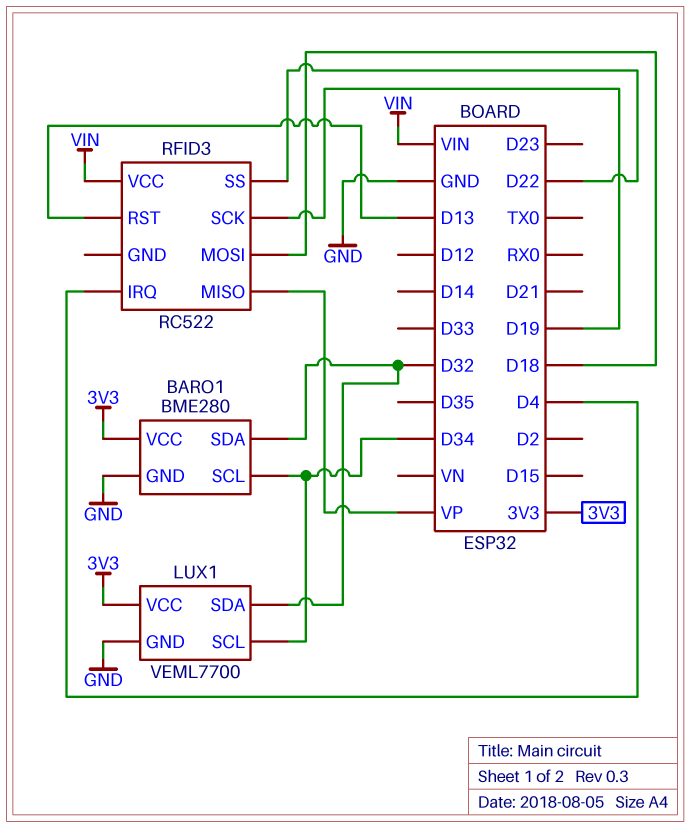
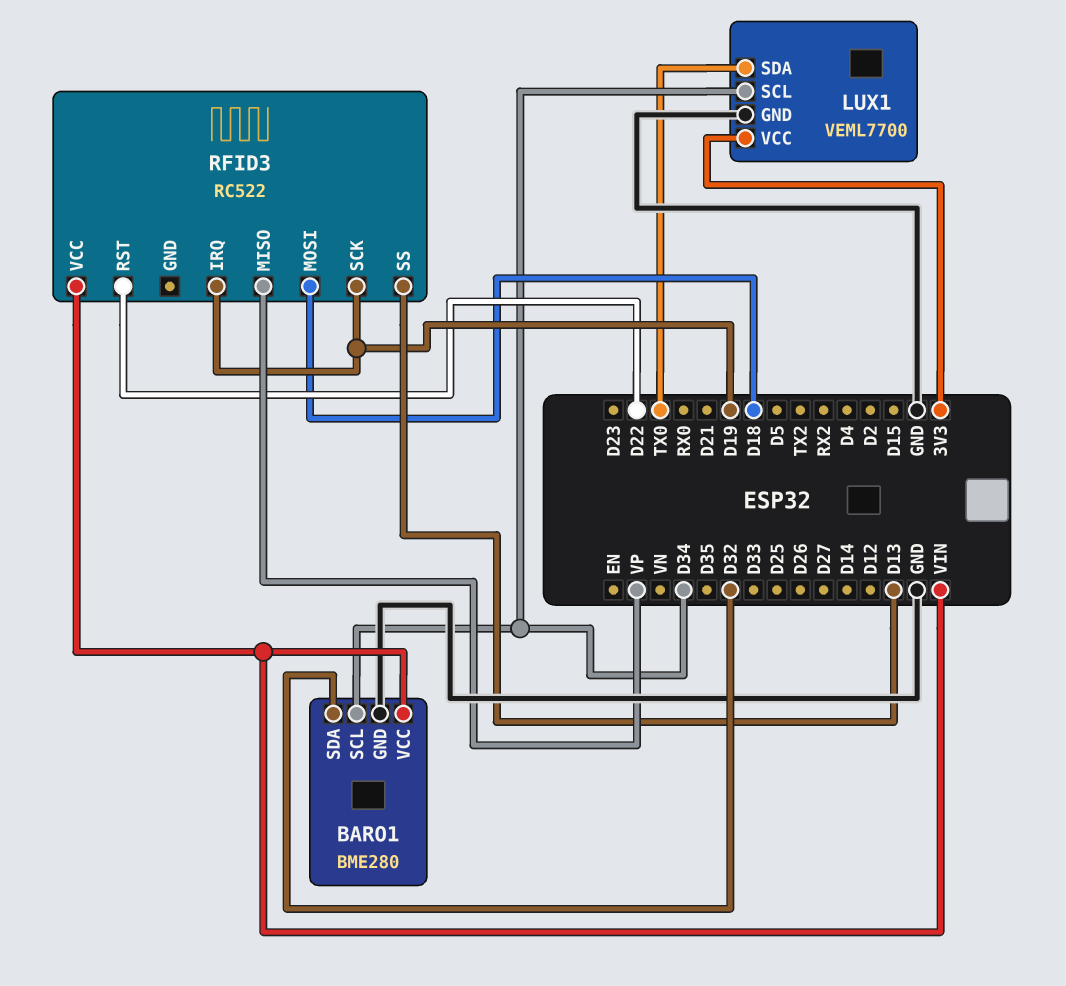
BARO1 pin VCC: 3V3 -> VIN
LUX1 pin SDA: D32 -> TX0
RFID3 pin IRQ: D4 -> D19
RFID3 pin RST: D13 -> D22
RFID3 pin SS: D22 -> D13

